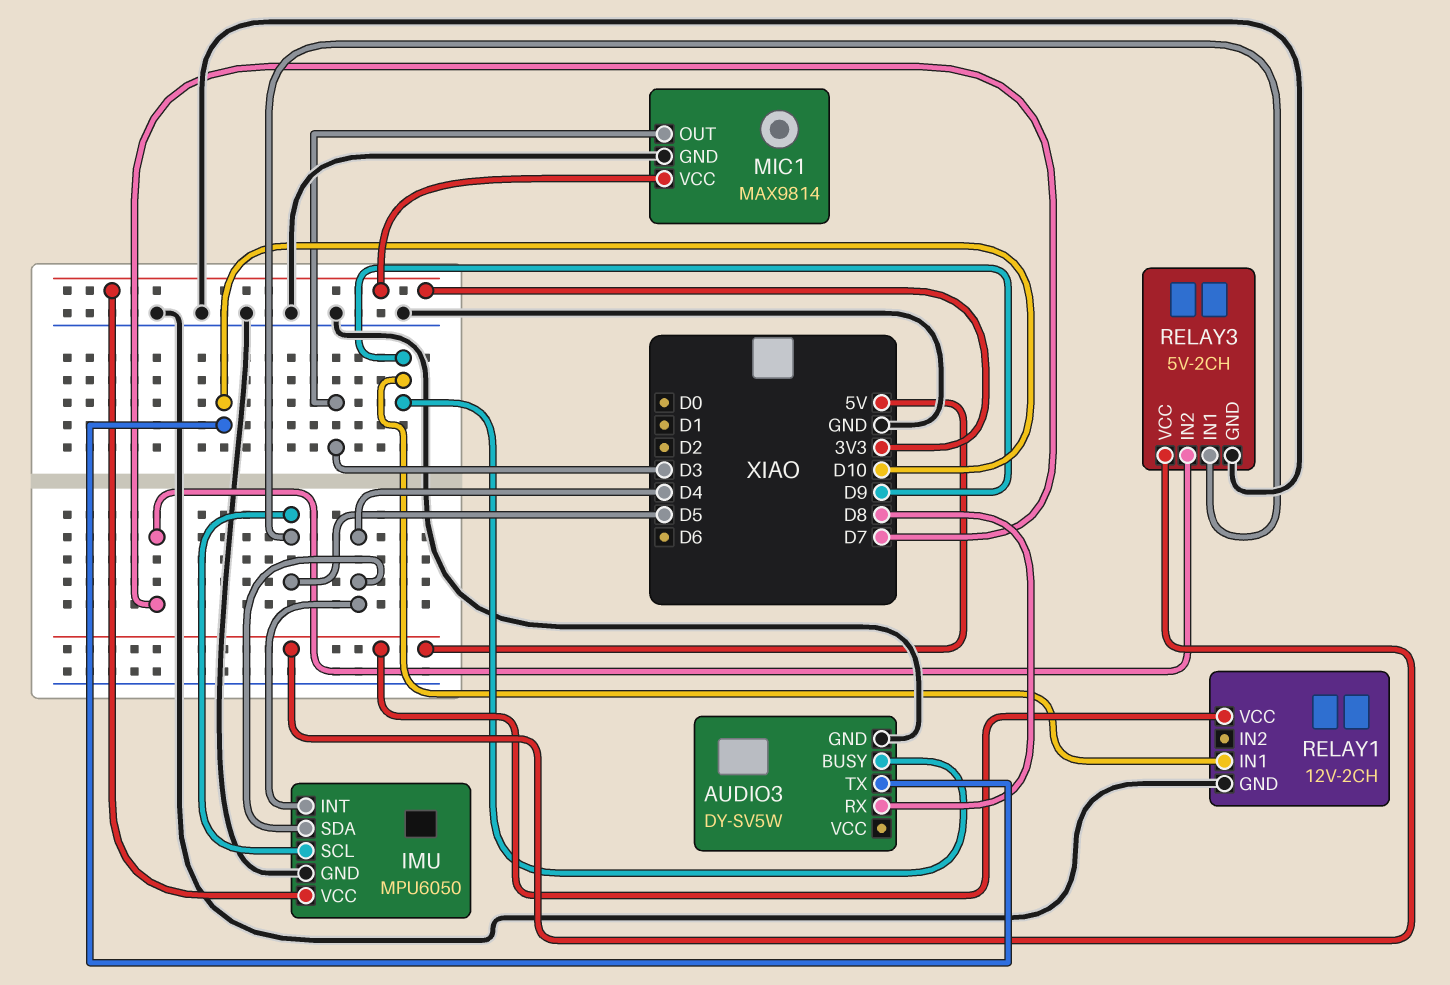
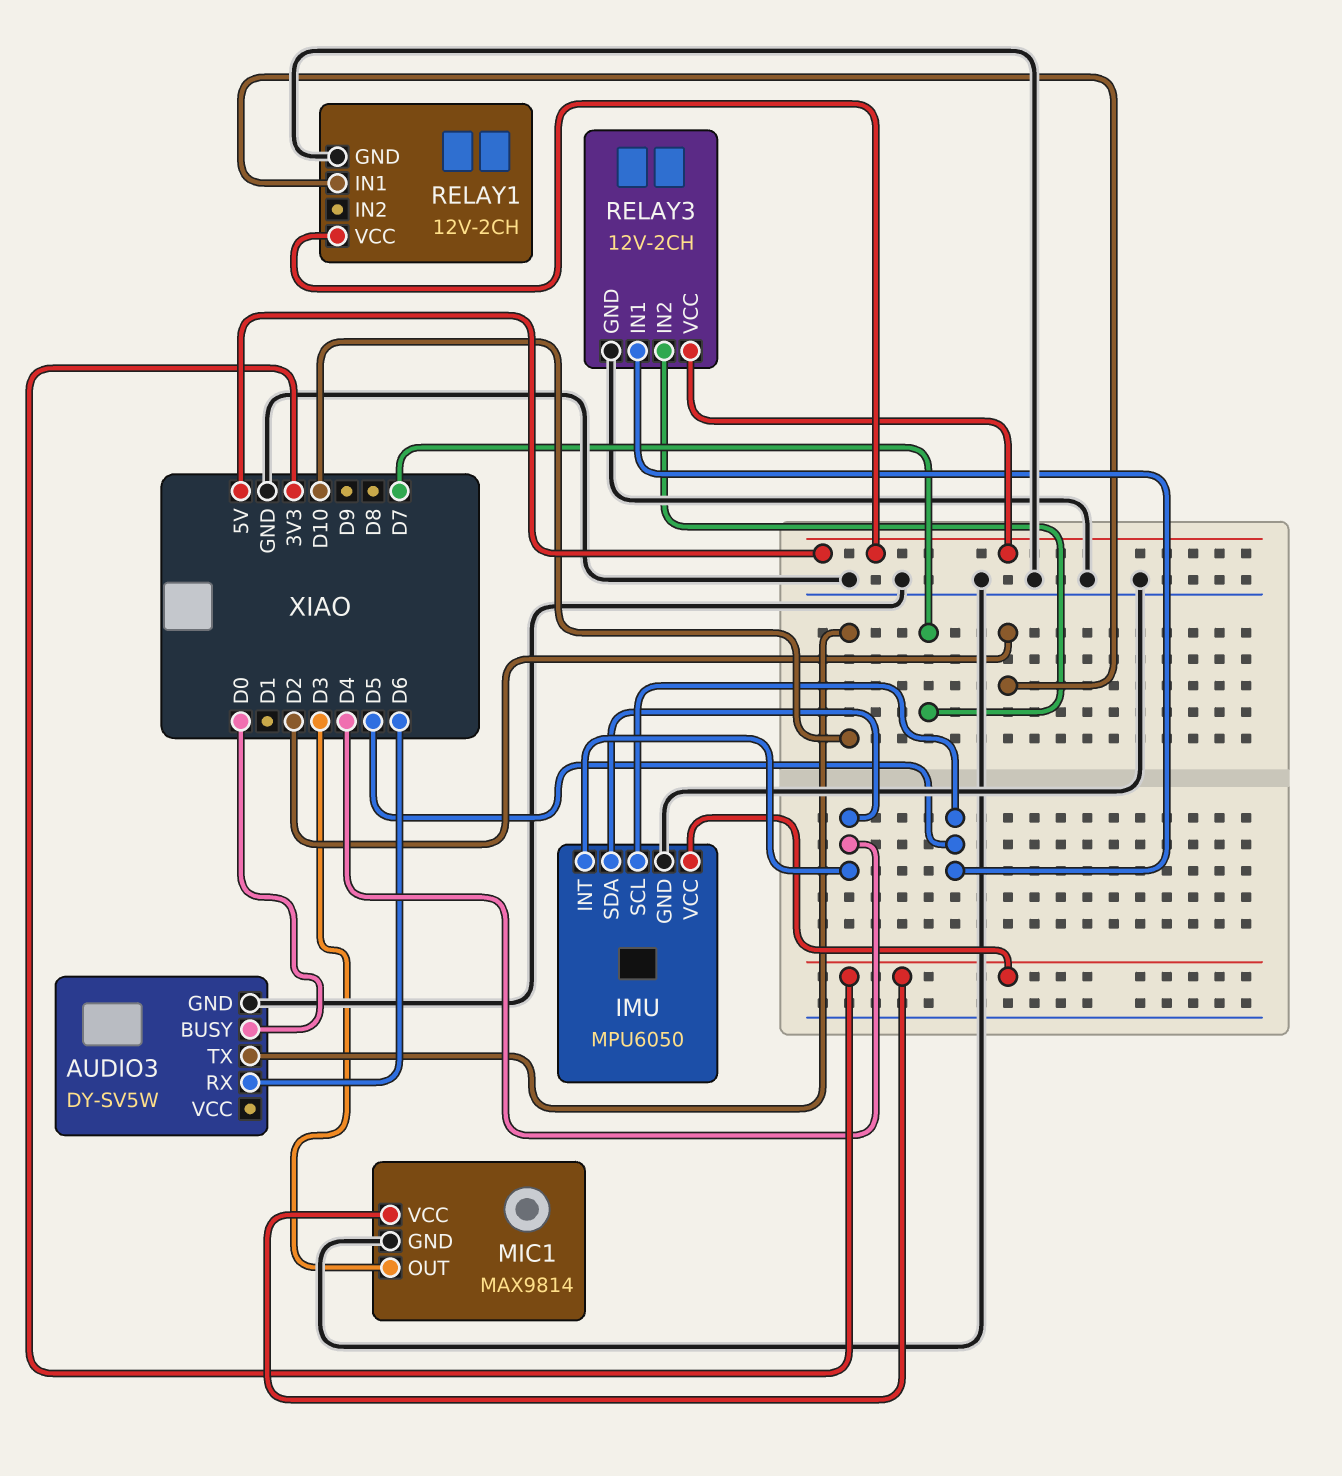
AUDIO3 pin BUSY: D9 -> D0
AUDIO3 pin RX: D8 -> D6
RELAY1 pin IN1: D9 -> D2
RELAY3: 5V-2CH -> 12V-2CH

